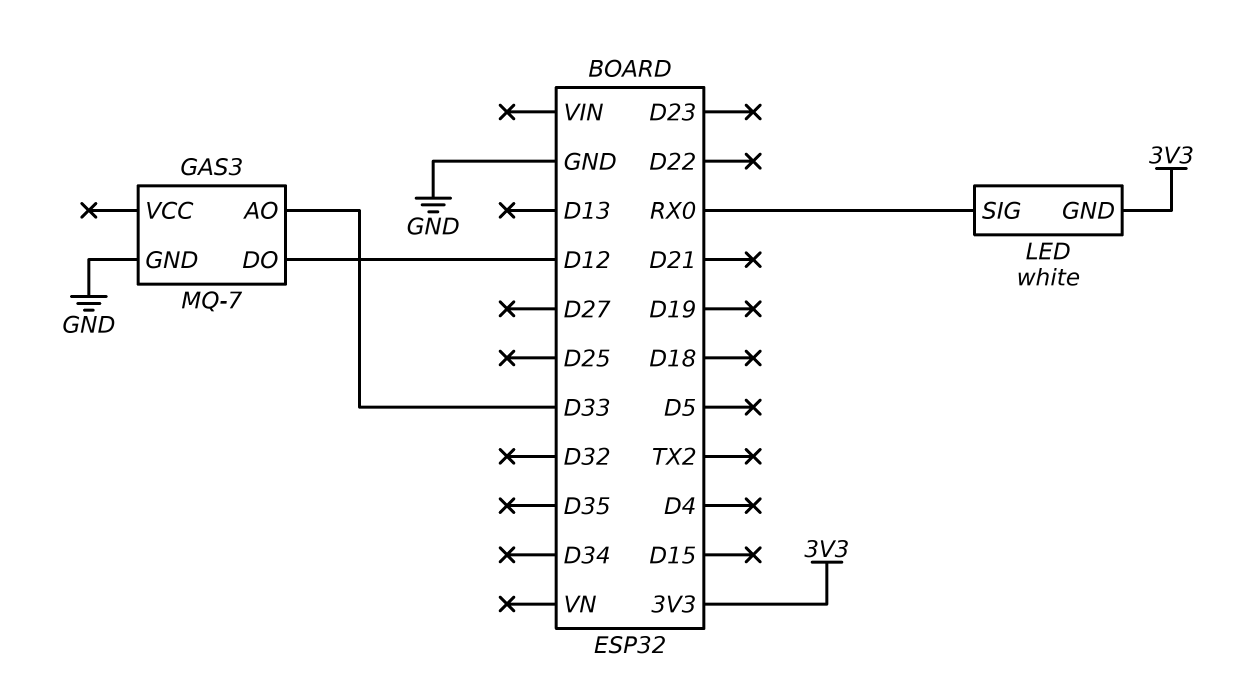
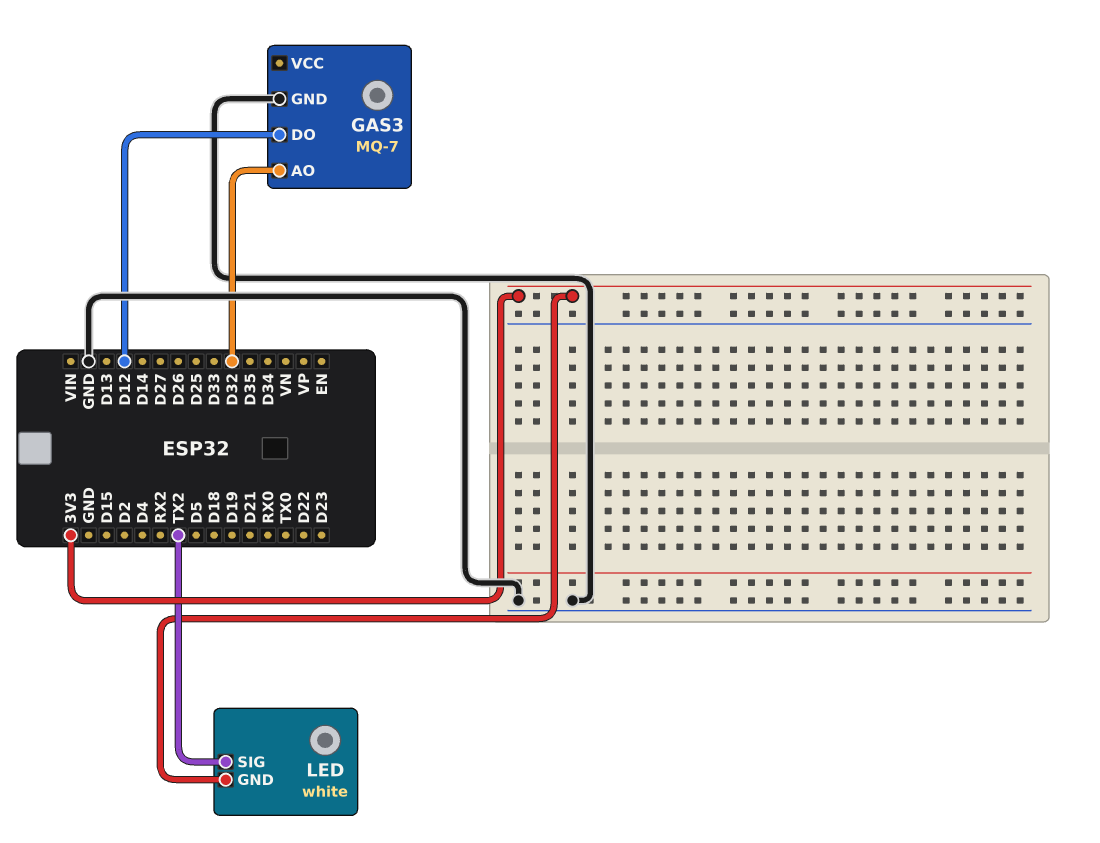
GAS3 pin AO: D33 -> D32
LED pin SIG: RX0 -> TX2

